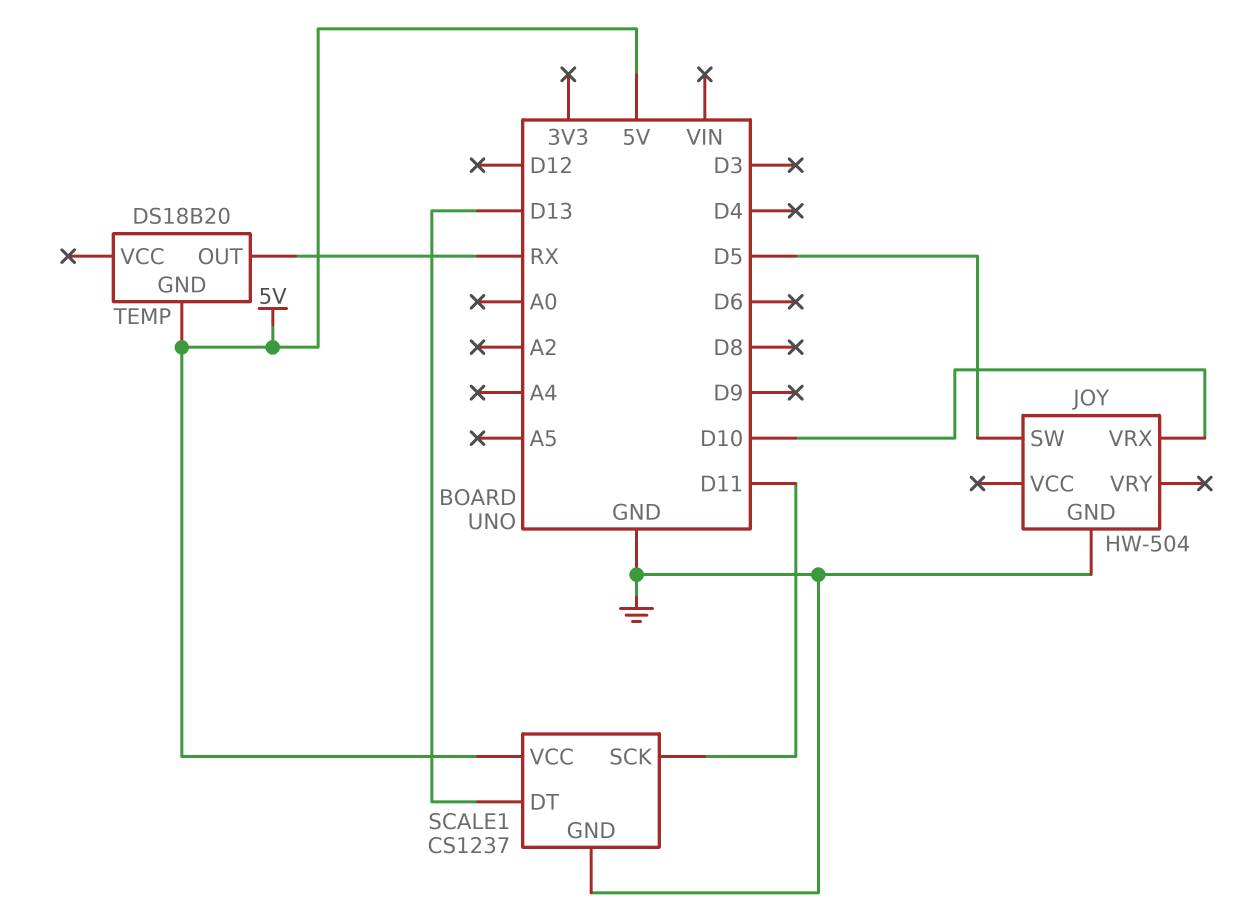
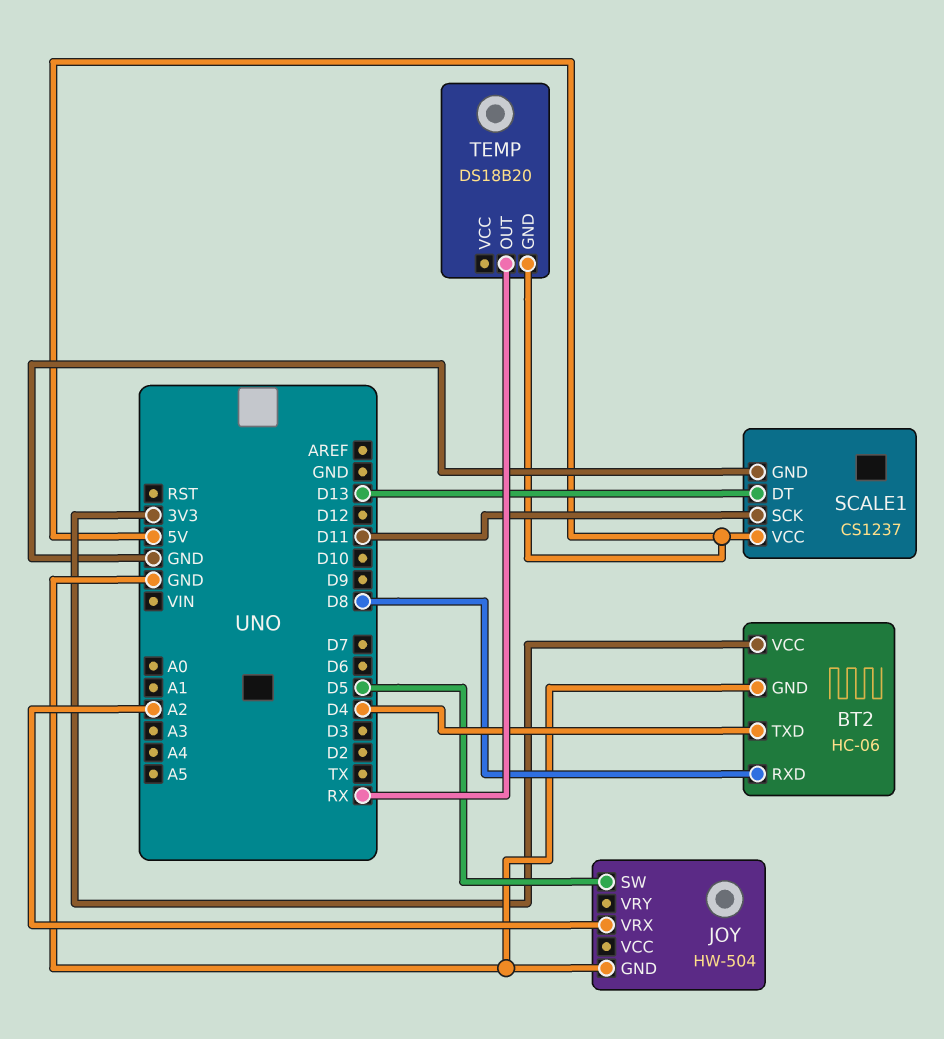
BT2: none -> HC-06
BT2 pin GND: none -> GND
BT2 pin RXD: none -> D8
BT2 pin TXD: none -> D4
BT2 pin VCC: none -> 3V3
JOY pin VRX: D10 -> A2

